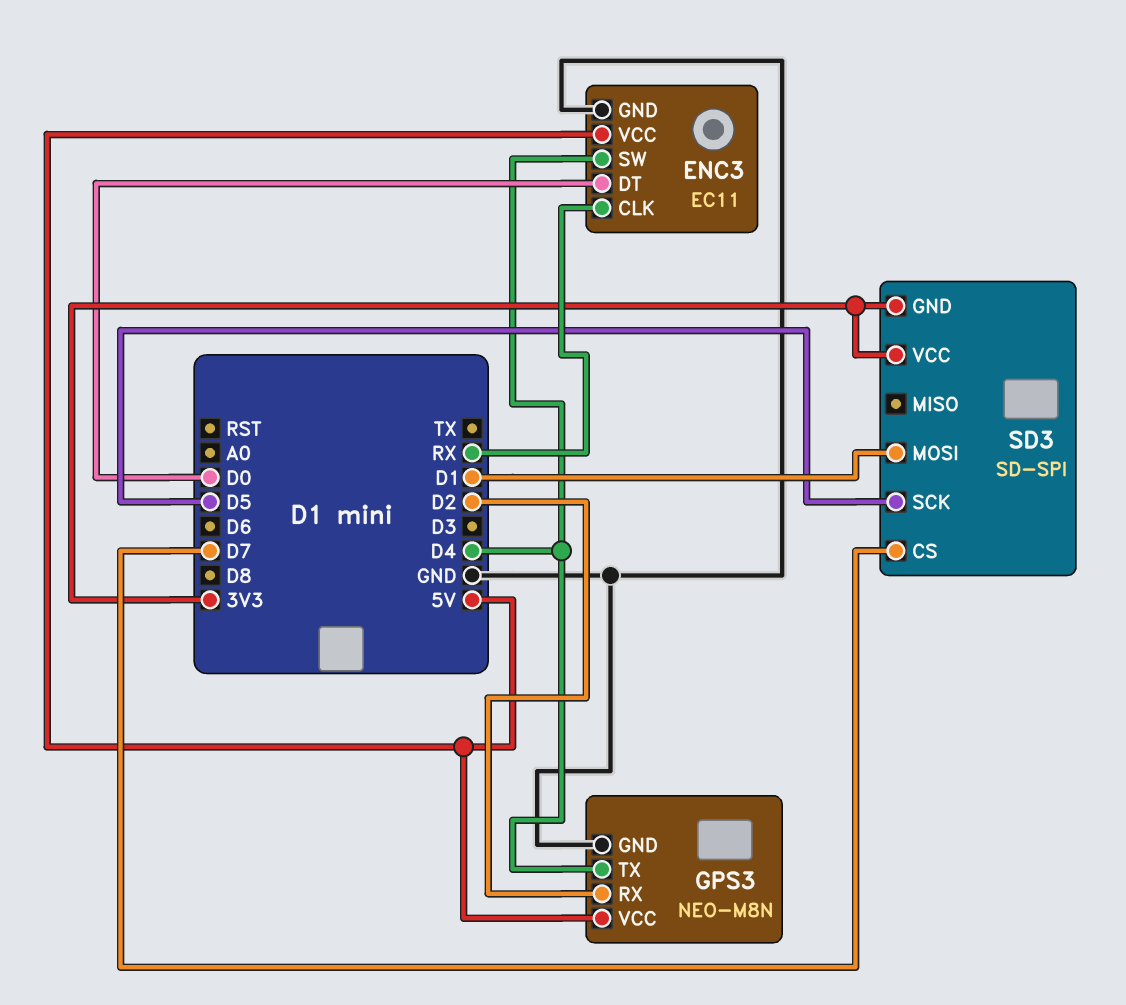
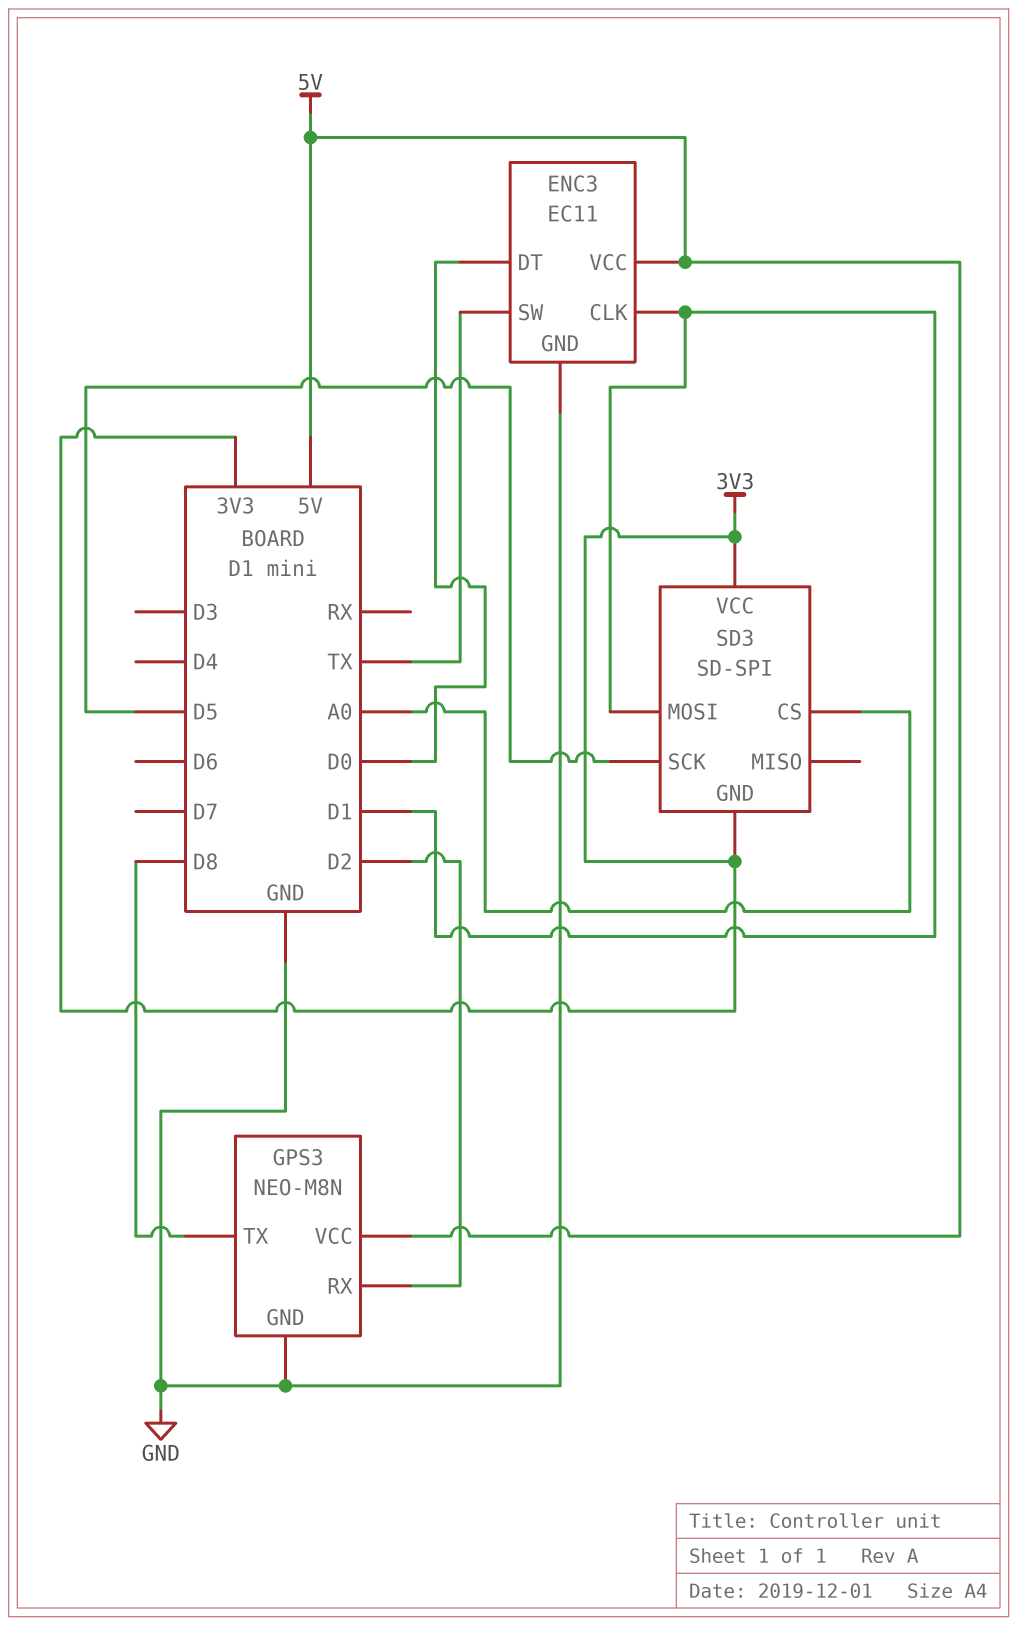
ENC3 pin CLK: RX -> D1
ENC3 pin SW: D4 -> TX
GPS3 pin TX: D4 -> D8
SD3 pin CS: D7 -> A0

